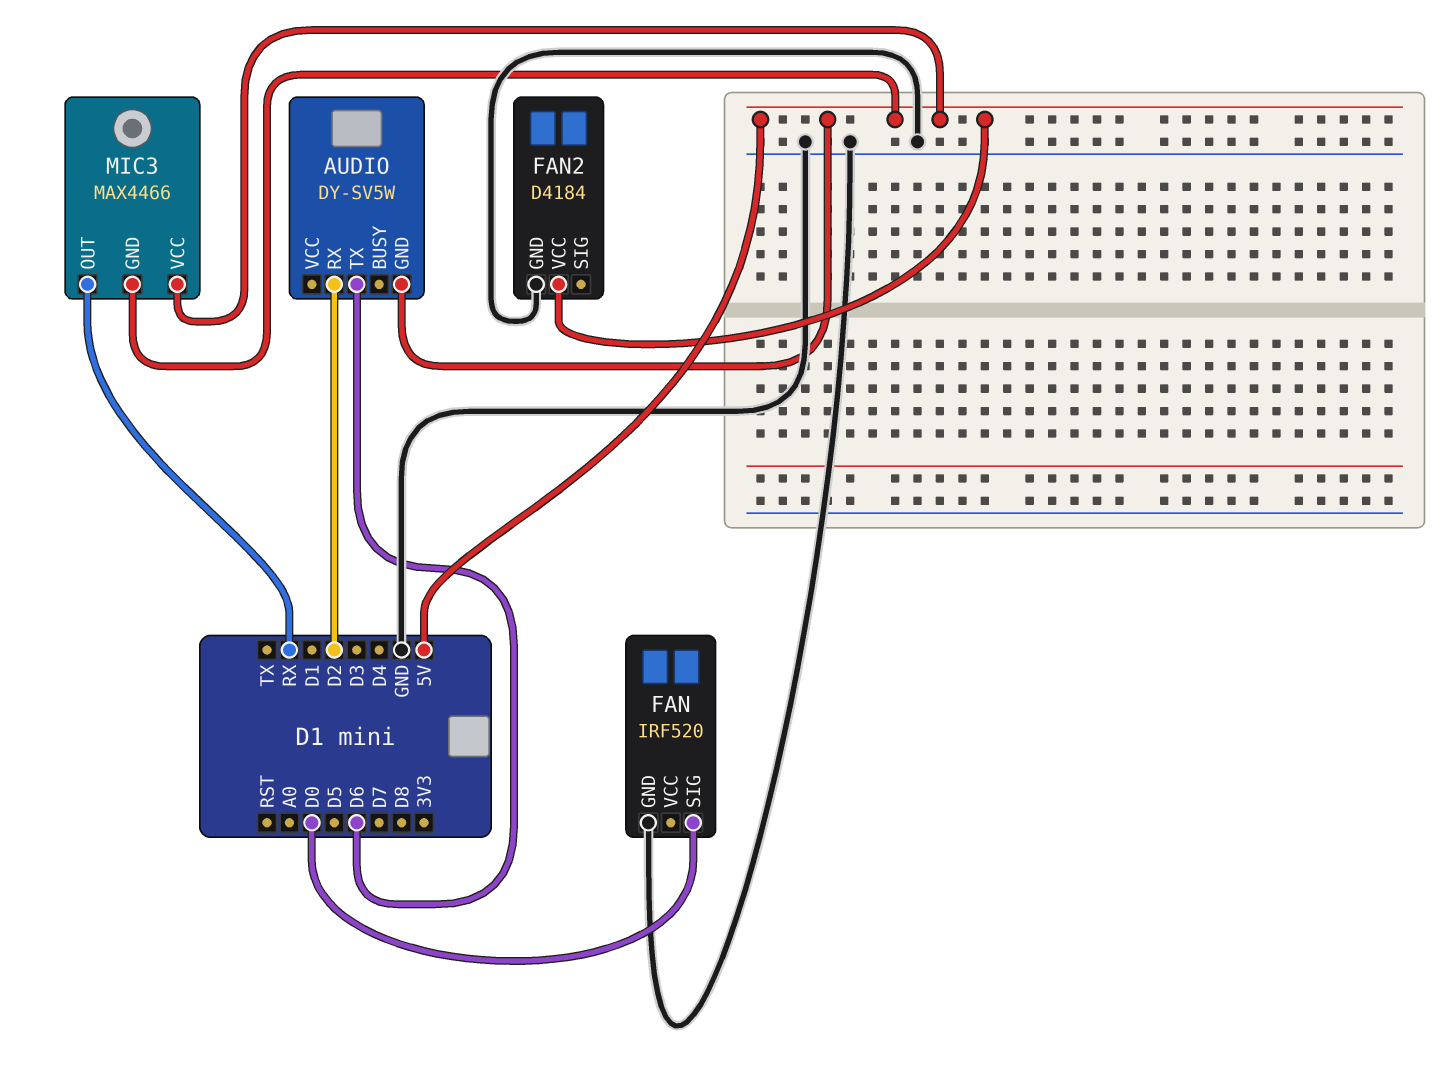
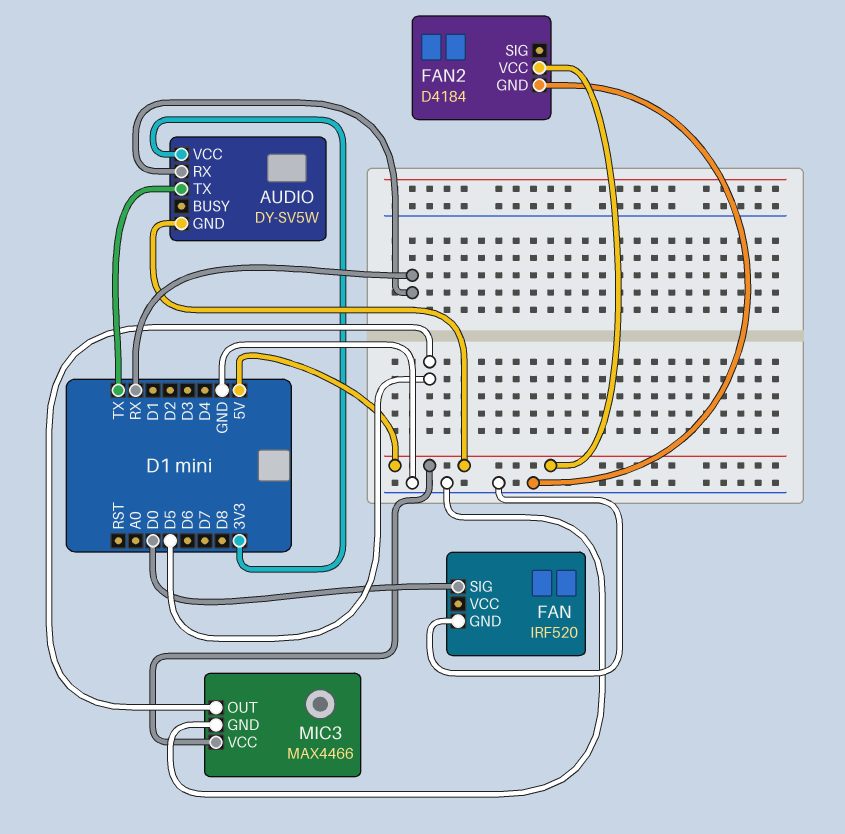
AUDIO pin RX: D2 -> RX
AUDIO pin TX: D6 -> TX
AUDIO pin VCC: none -> 3V3
MIC3 pin GND: 5V -> GND
MIC3 pin OUT: RX -> D5

